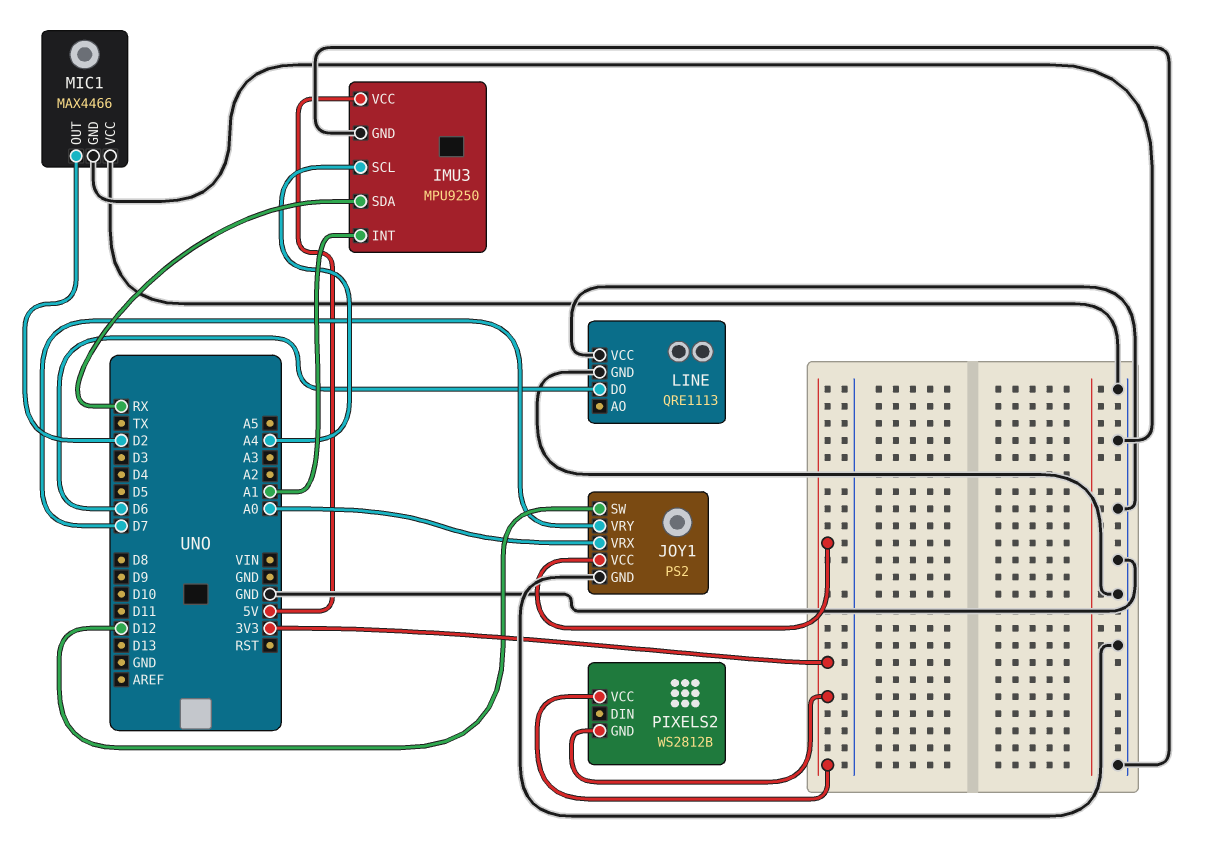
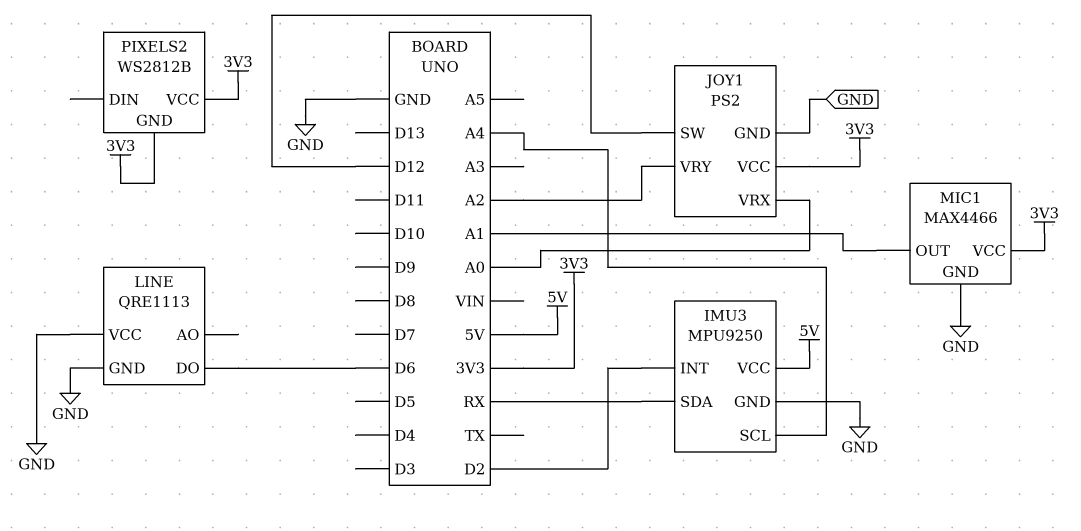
IMU3 pin INT: A1 -> D2
JOY1 pin VRY: D7 -> A2
MIC1 pin OUT: D2 -> A1
MIC1 pin VCC: GND -> 3V3

